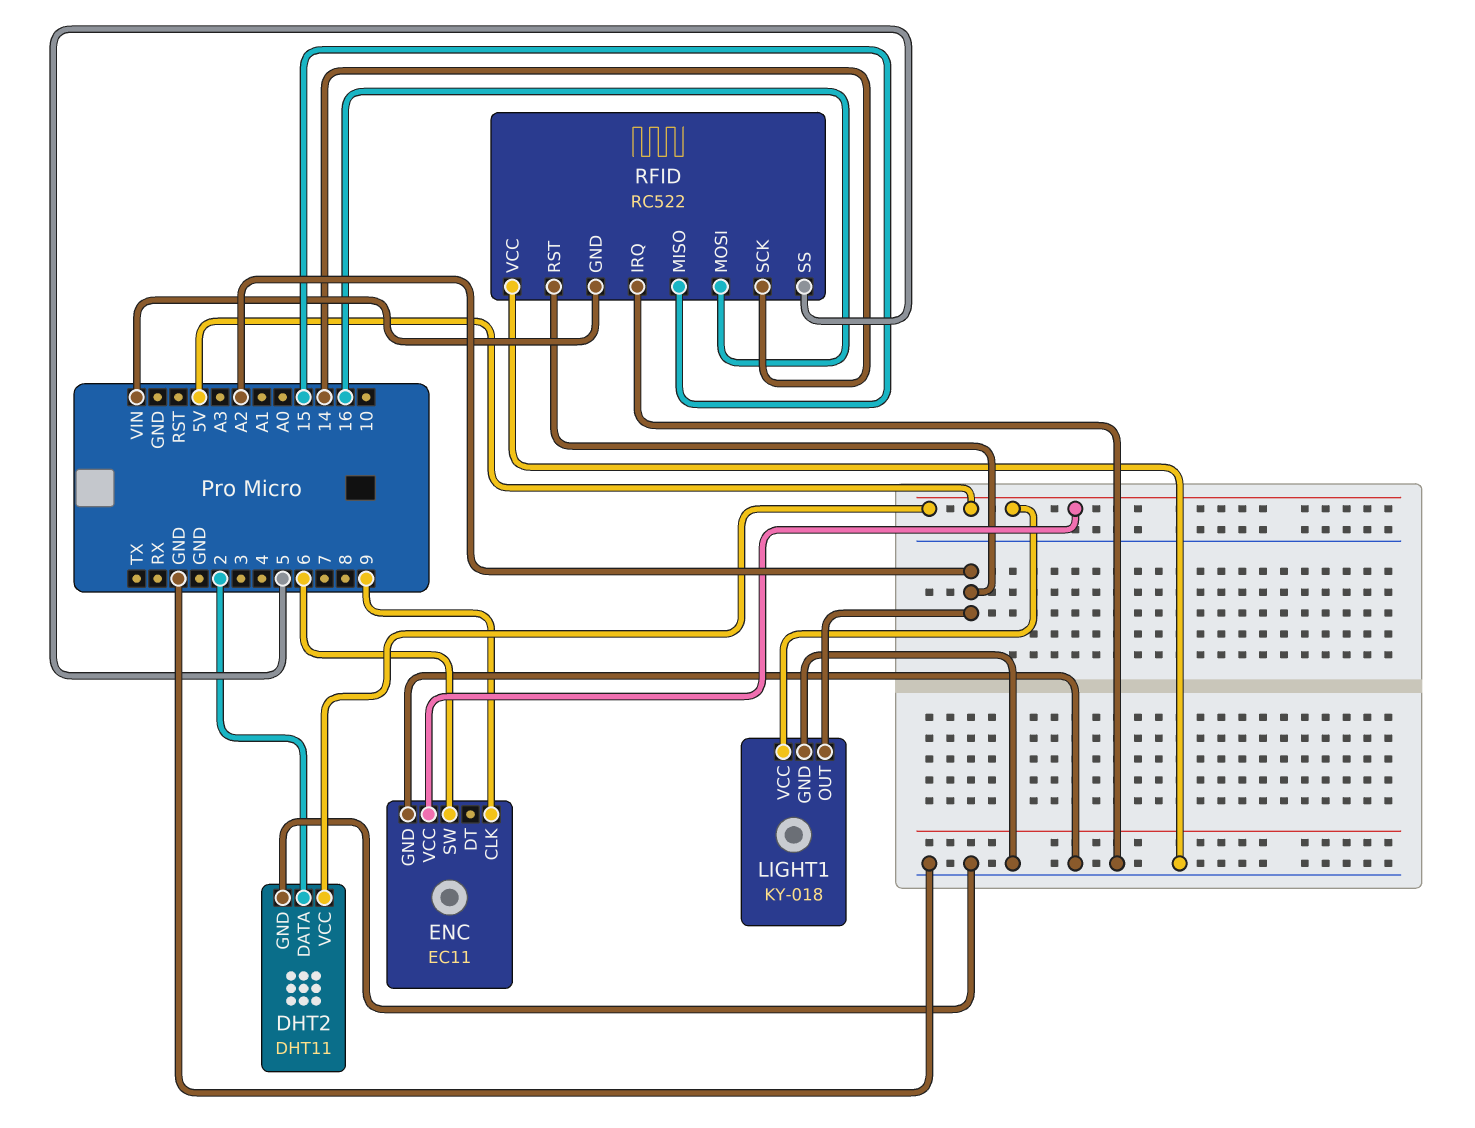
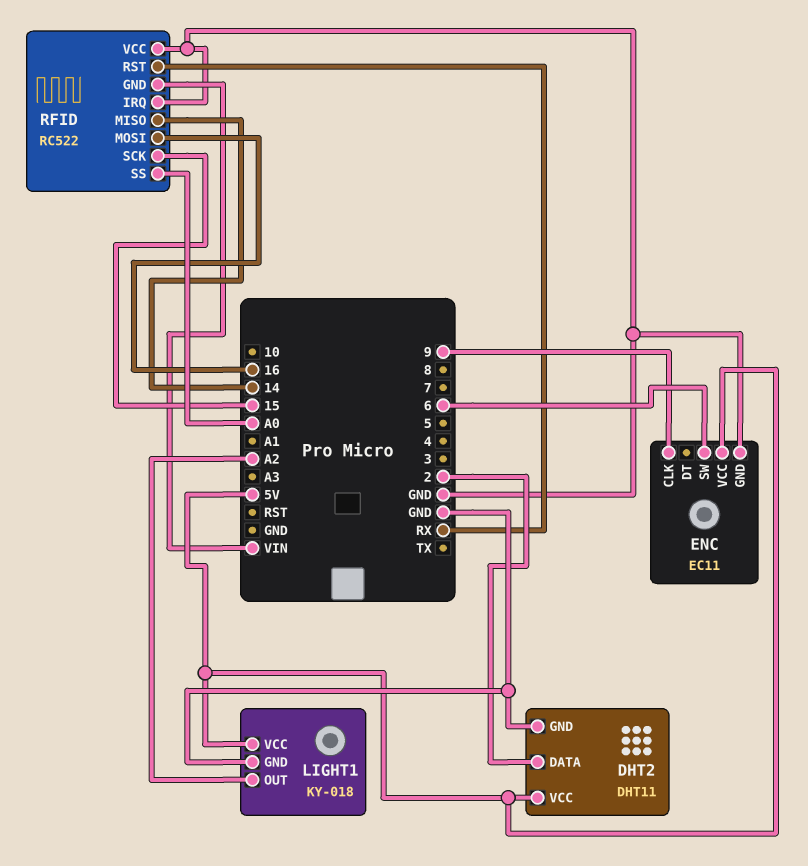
RFID pin MISO: 15 -> 14
RFID pin RST: A2 -> RX
RFID pin SCK: 14 -> 15
RFID pin SS: 5 -> A0

